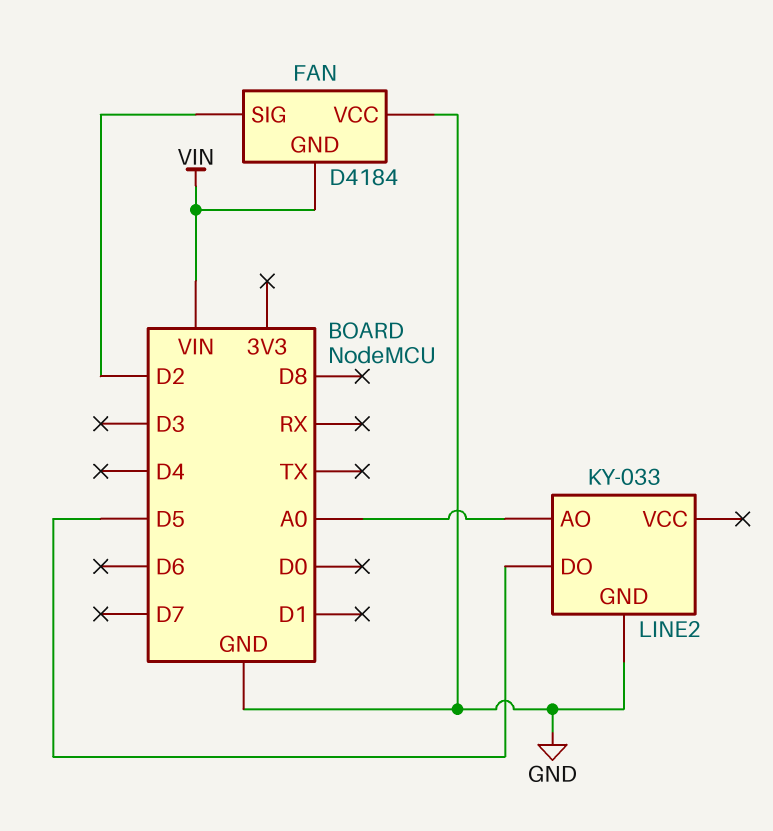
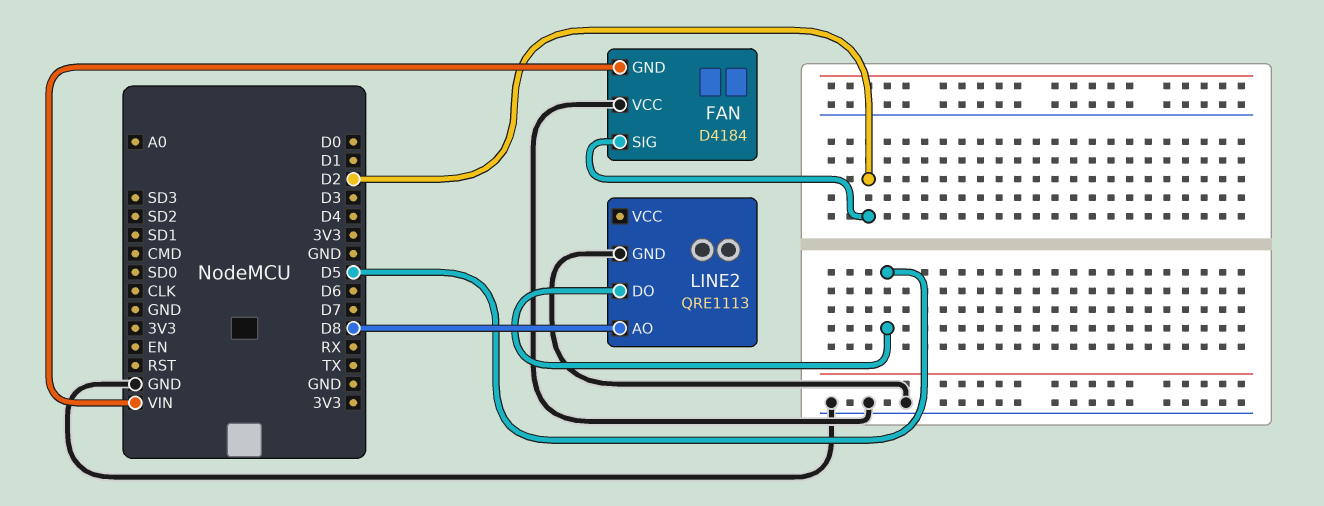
LINE2: KY-033 -> QRE1113
LINE2 pin AO: A0 -> D8

